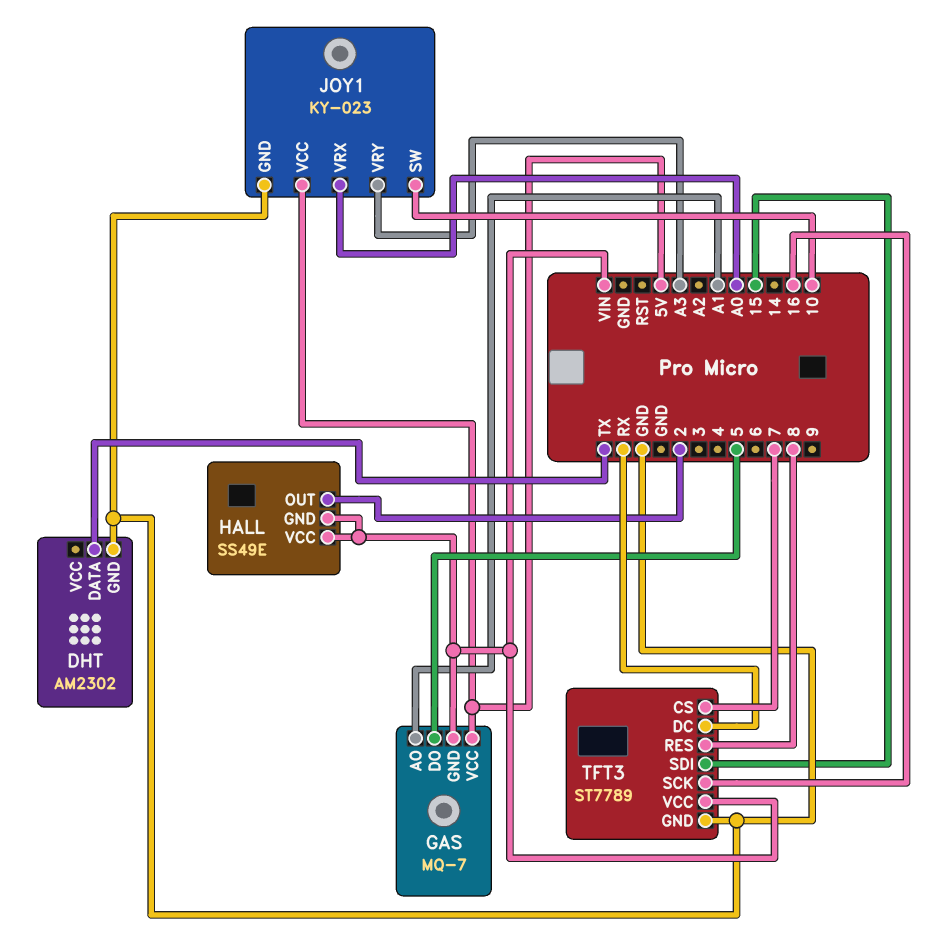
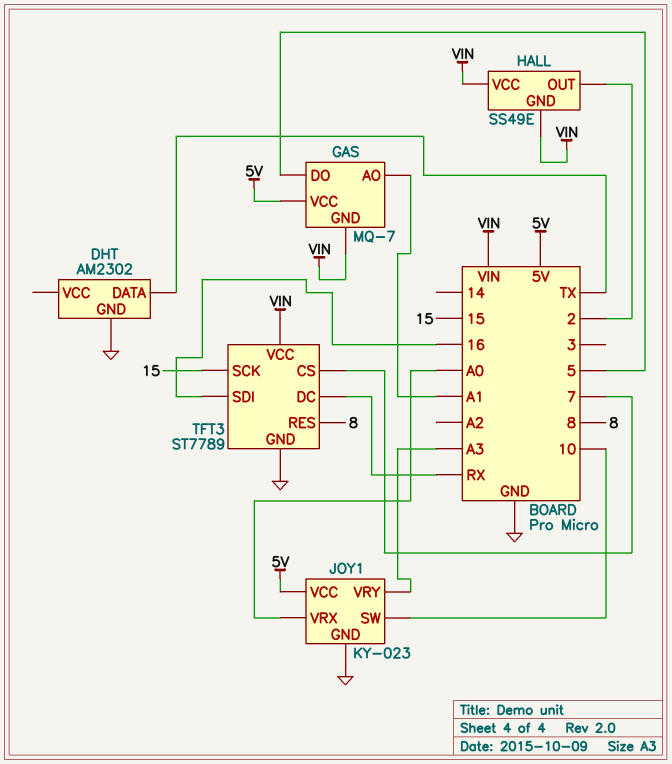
TFT3 pin SCK: 16 -> 15
TFT3 pin SDI: 15 -> 16

